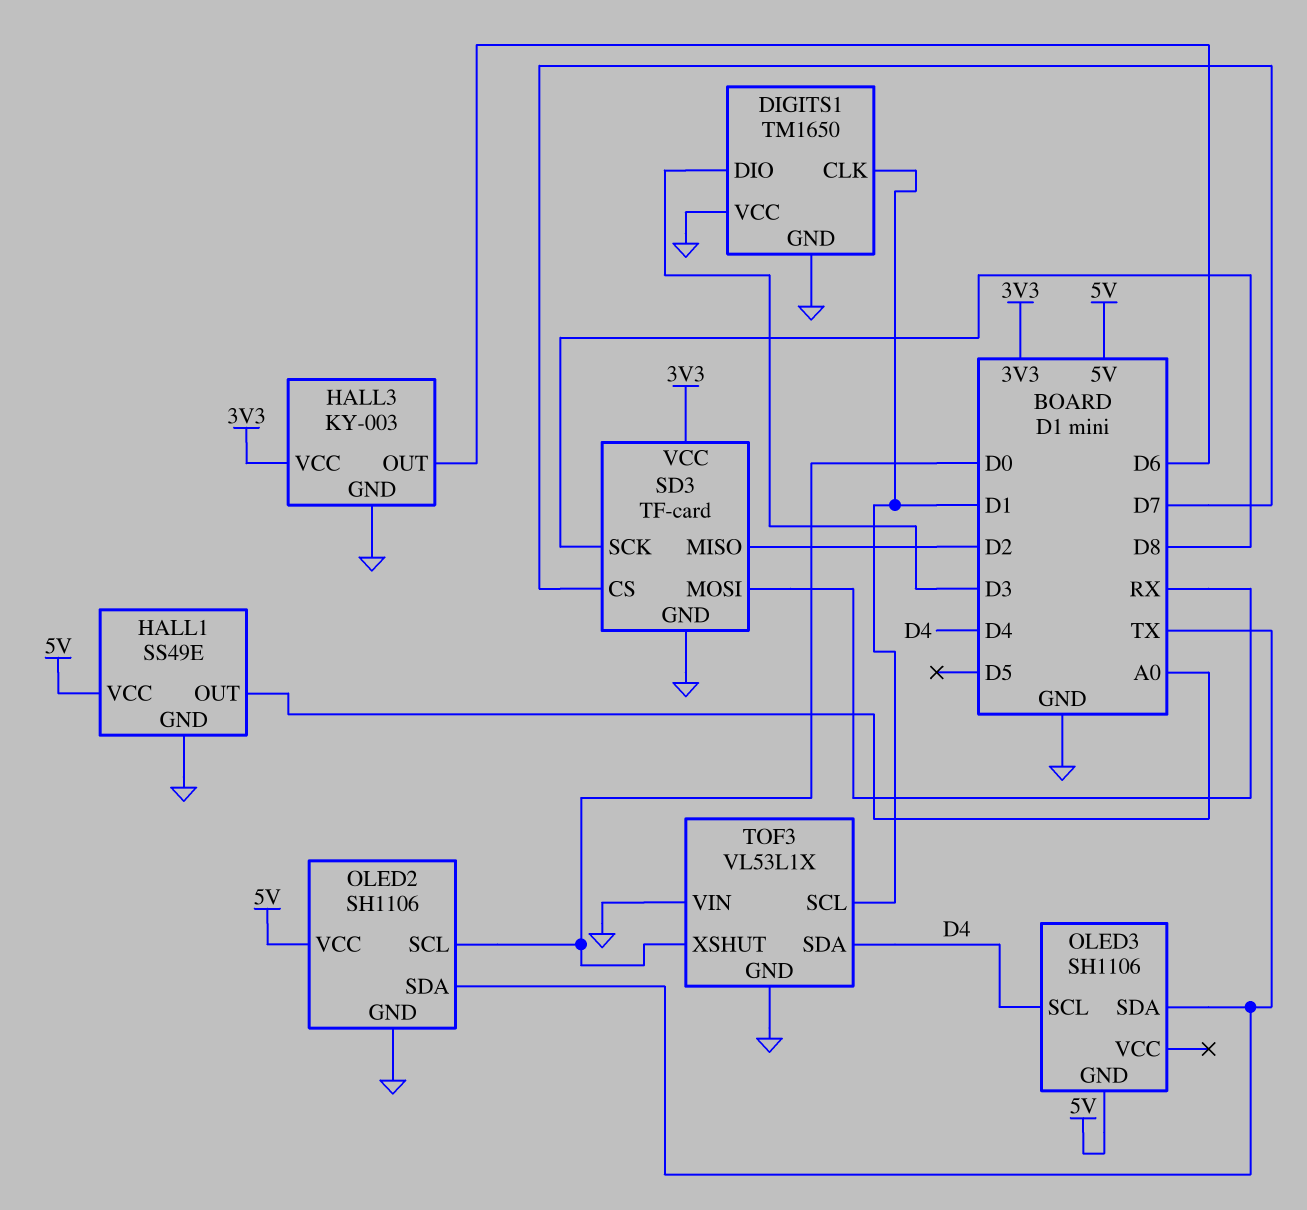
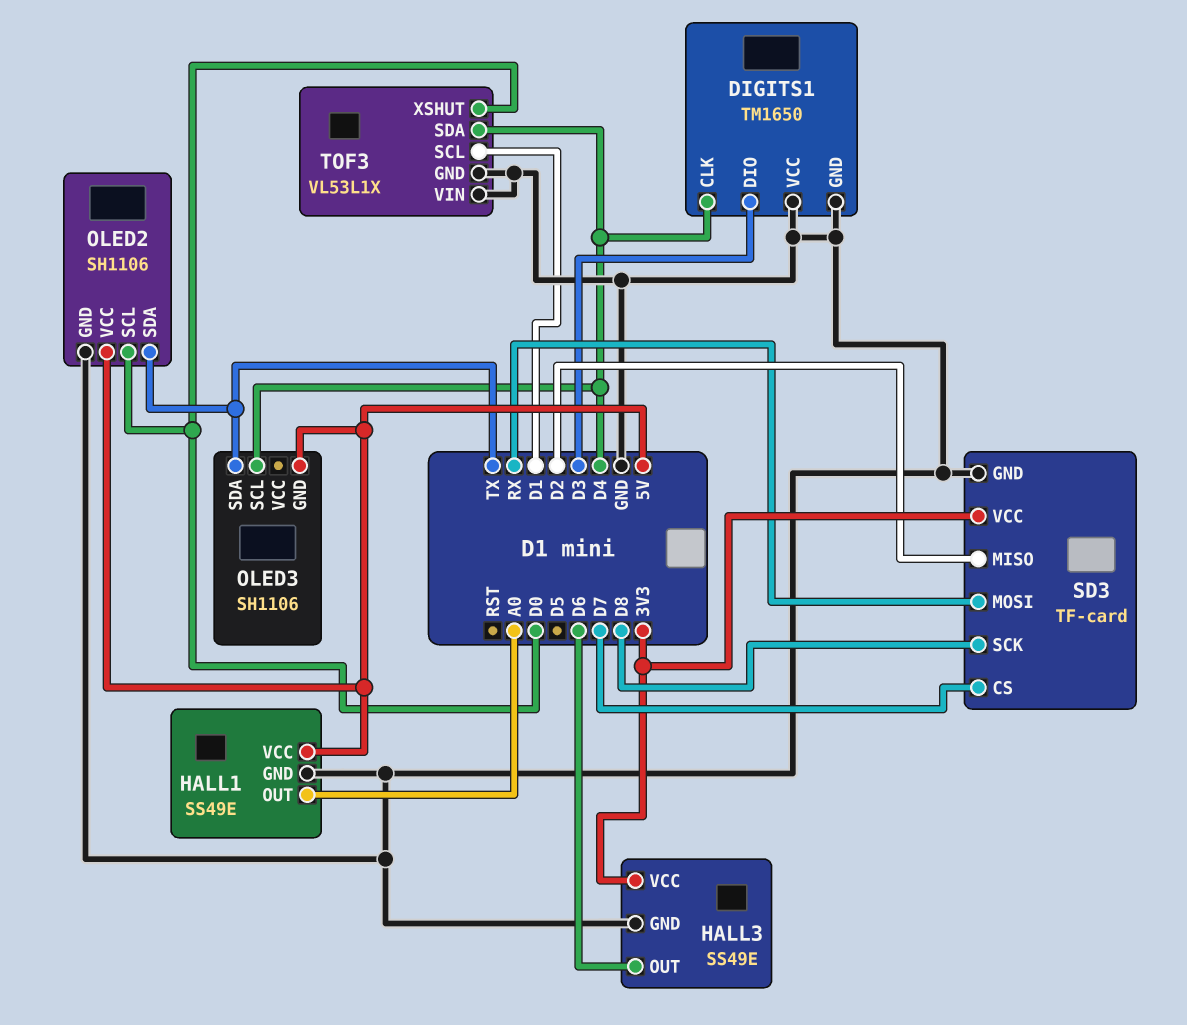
DIGITS1 pin CLK: D1 -> D4
HALL3: KY-003 -> SS49E

